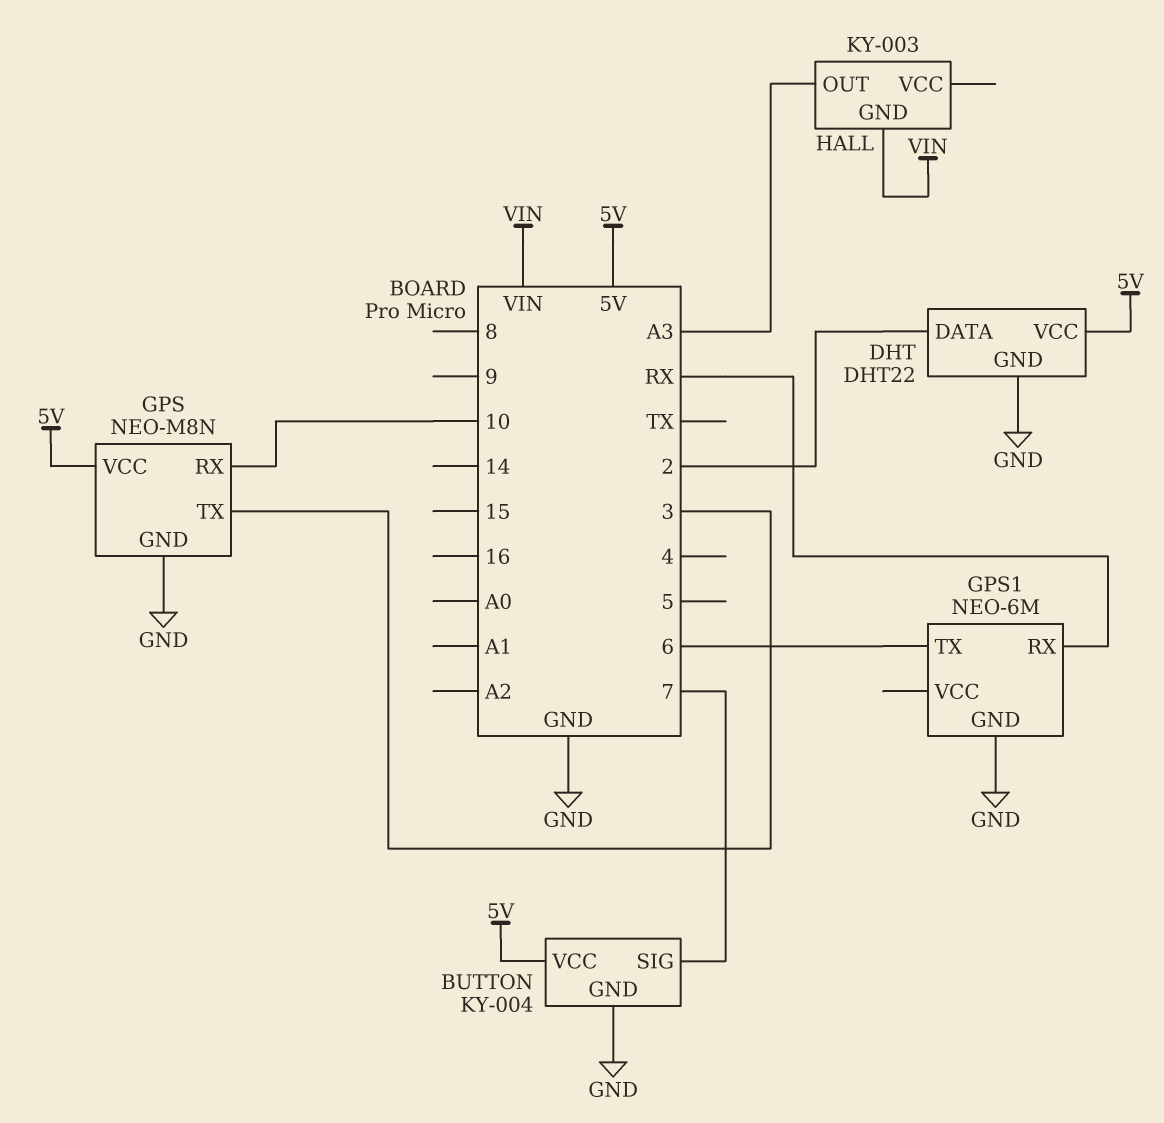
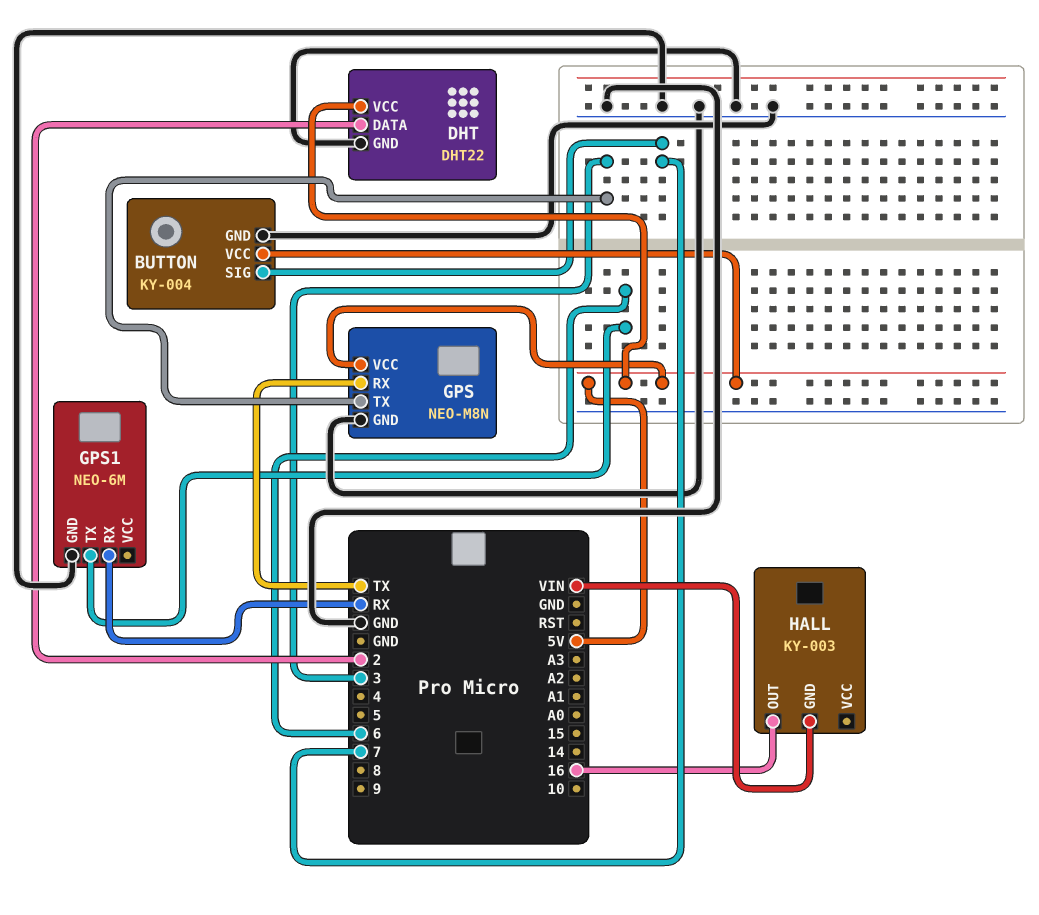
GPS pin RX: 10 -> TX
HALL pin OUT: A3 -> 16

